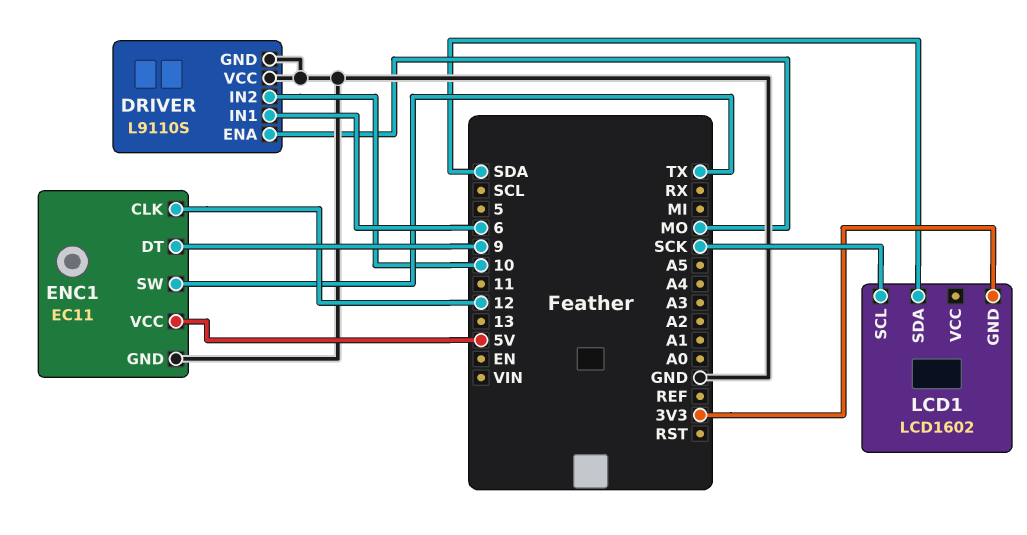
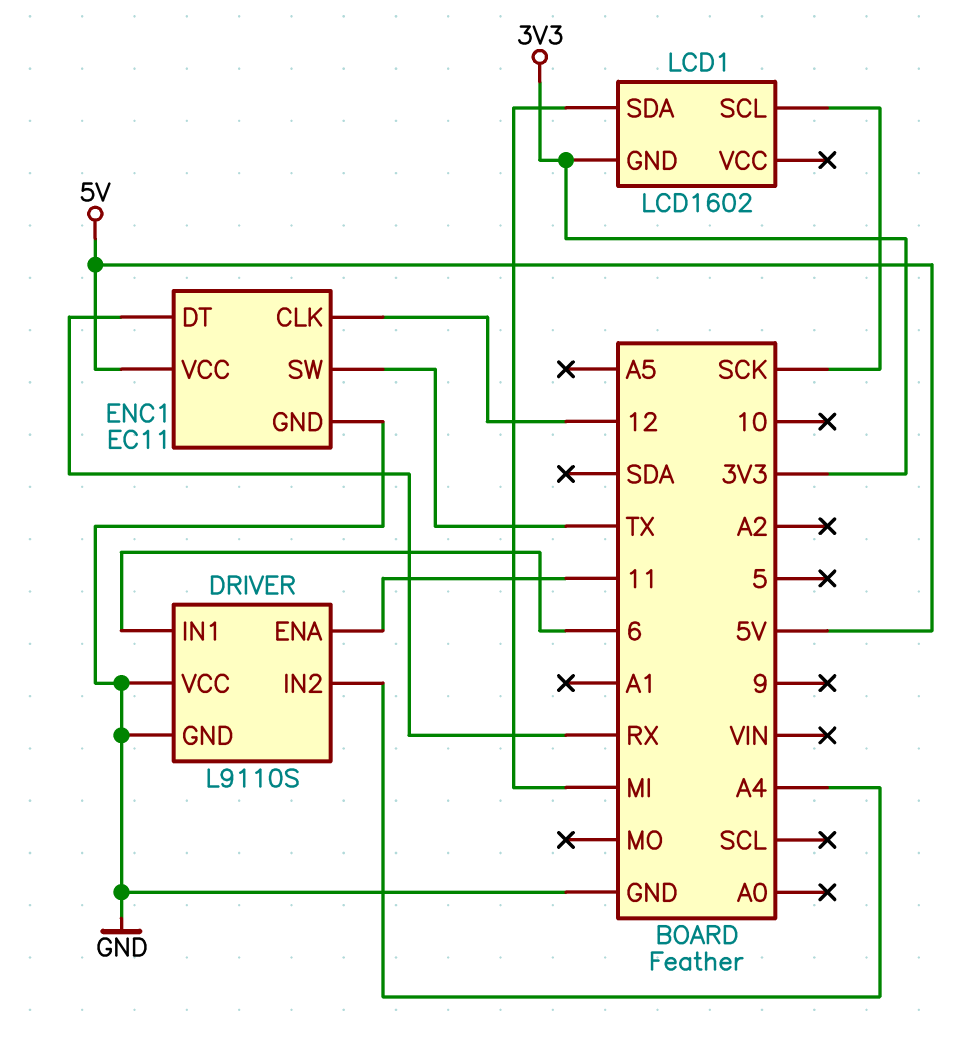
DRIVER pin ENA: MO -> 11
DRIVER pin IN2: 10 -> A4
ENC1 pin DT: 9 -> RX
LCD1 pin SDA: SDA -> MI

